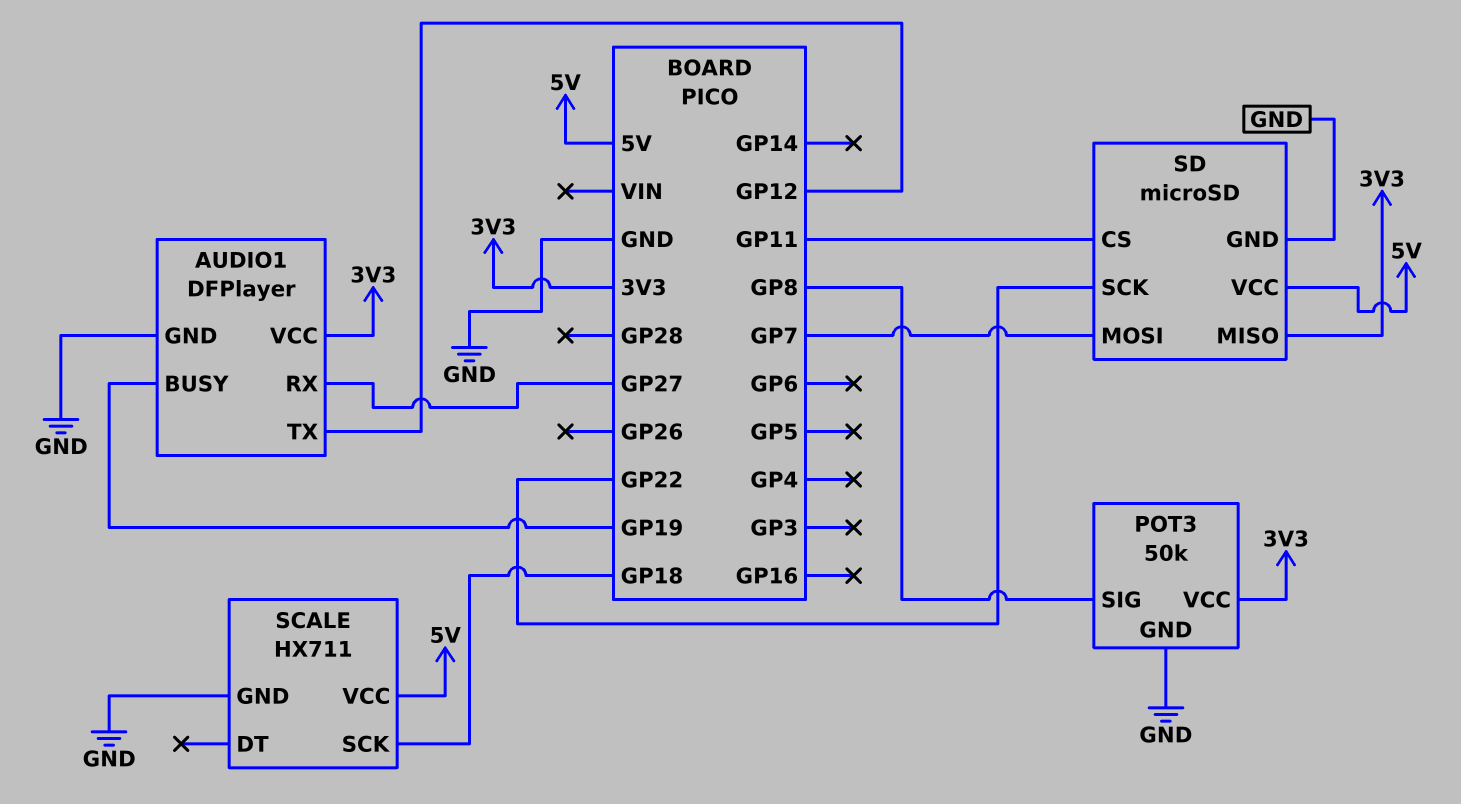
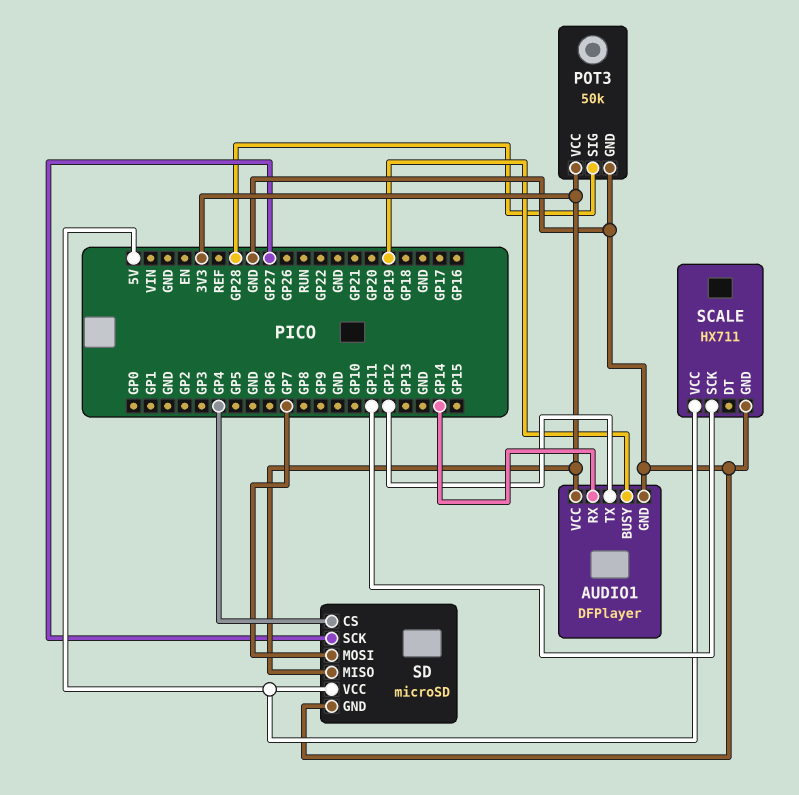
AUDIO1 pin RX: GP27 -> GP14
POT3 pin SIG: GP8 -> GP28
SCALE pin SCK: GP18 -> GP11
SD pin CS: GP11 -> GP4
SD pin SCK: GP22 -> GP27

